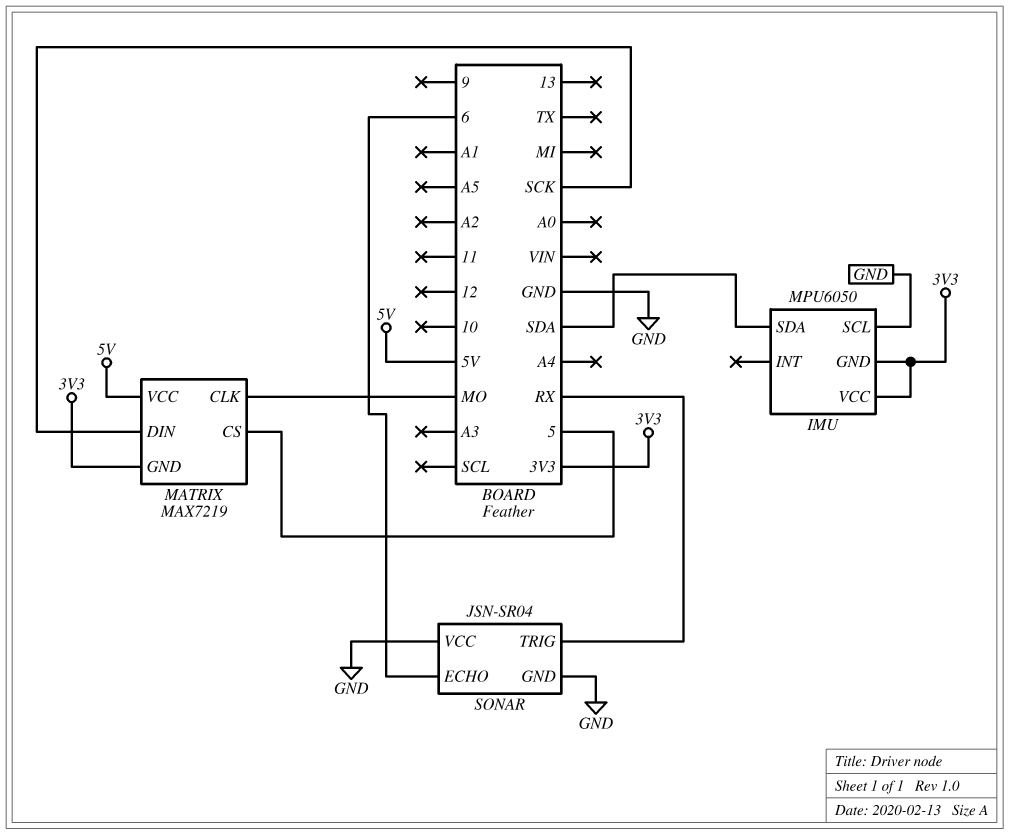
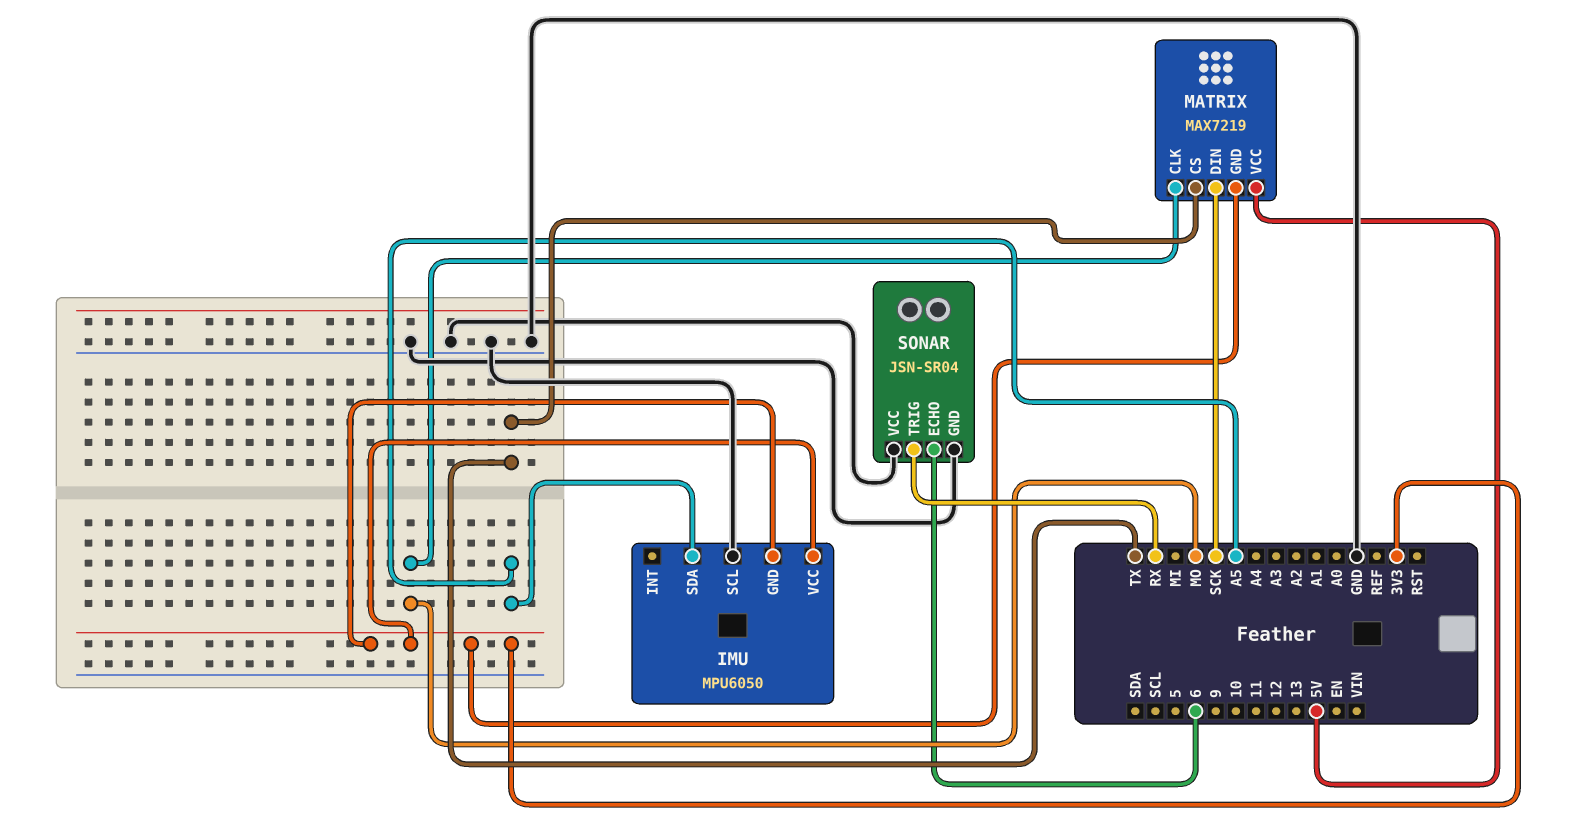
IMU pin SDA: SDA -> A5
MATRIX pin CS: 5 -> TX

